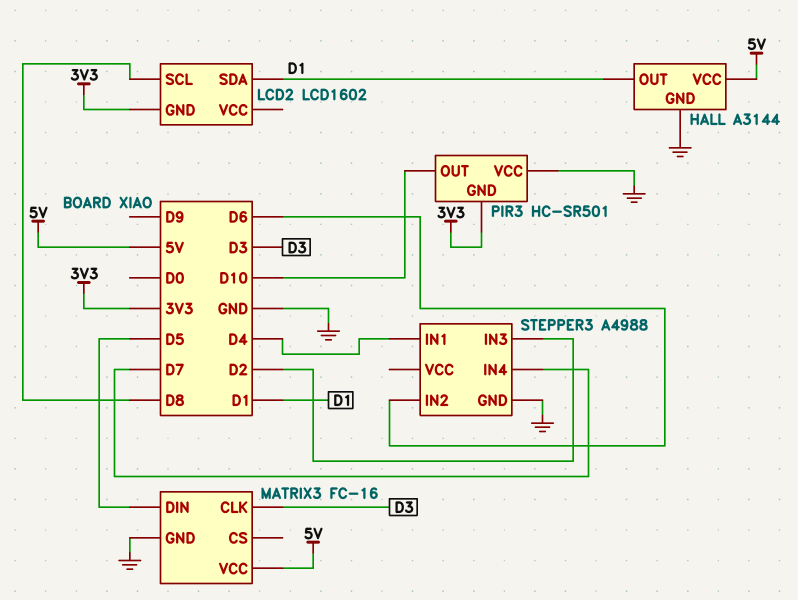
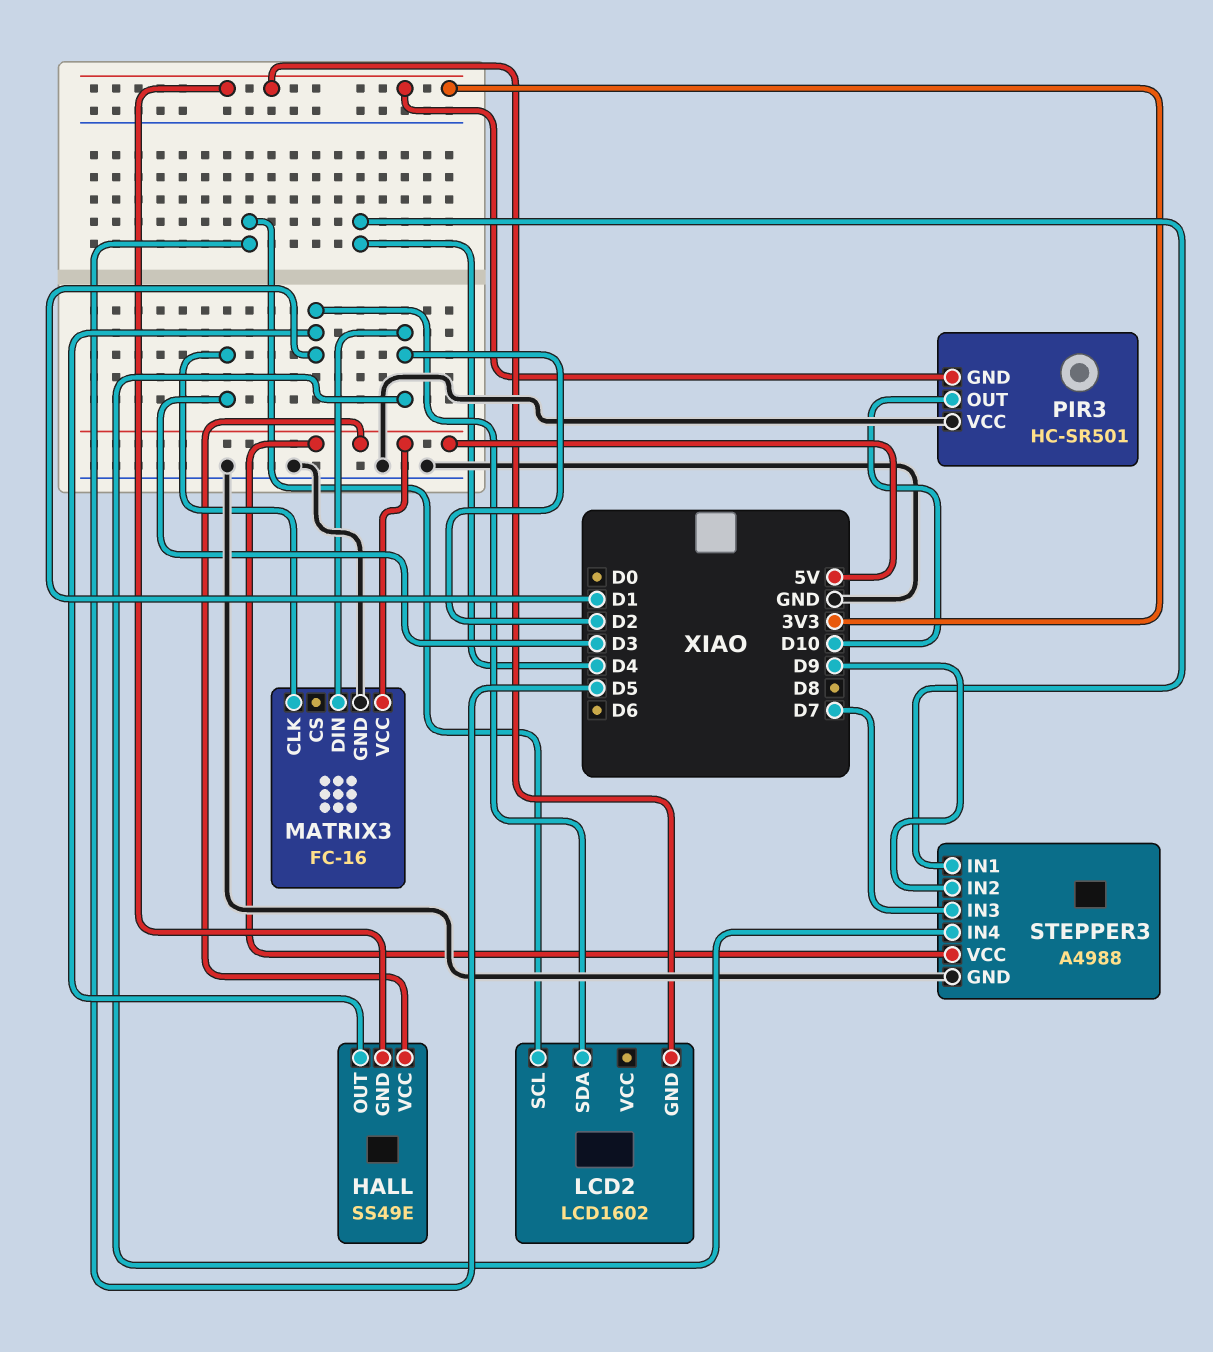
HALL: A3144 -> SS49E
HALL pin GND: GND -> 3V3
LCD2 pin SCL: D8 -> D5
MATRIX3 pin DIN: D5 -> D2
STEPPER3 pin IN2: D6 -> D9
STEPPER3 pin IN3: D2 -> D7
STEPPER3 pin IN4: D7 -> D2
STEPPER3 pin VCC: none -> 5V

